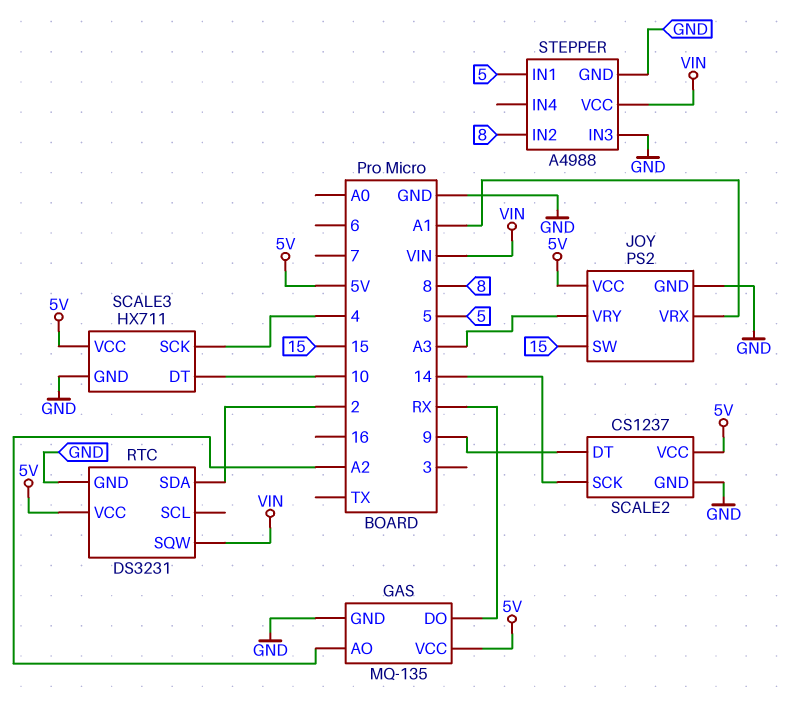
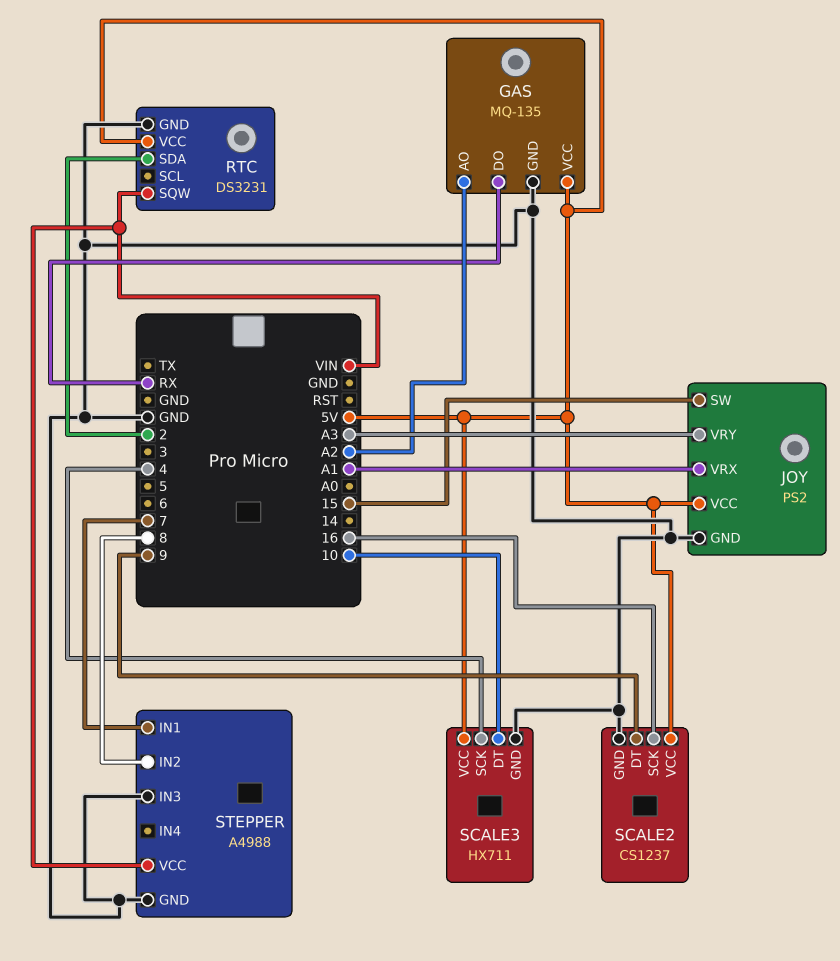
SCALE2 pin SCK: 14 -> 16
STEPPER pin IN1: 5 -> 7

